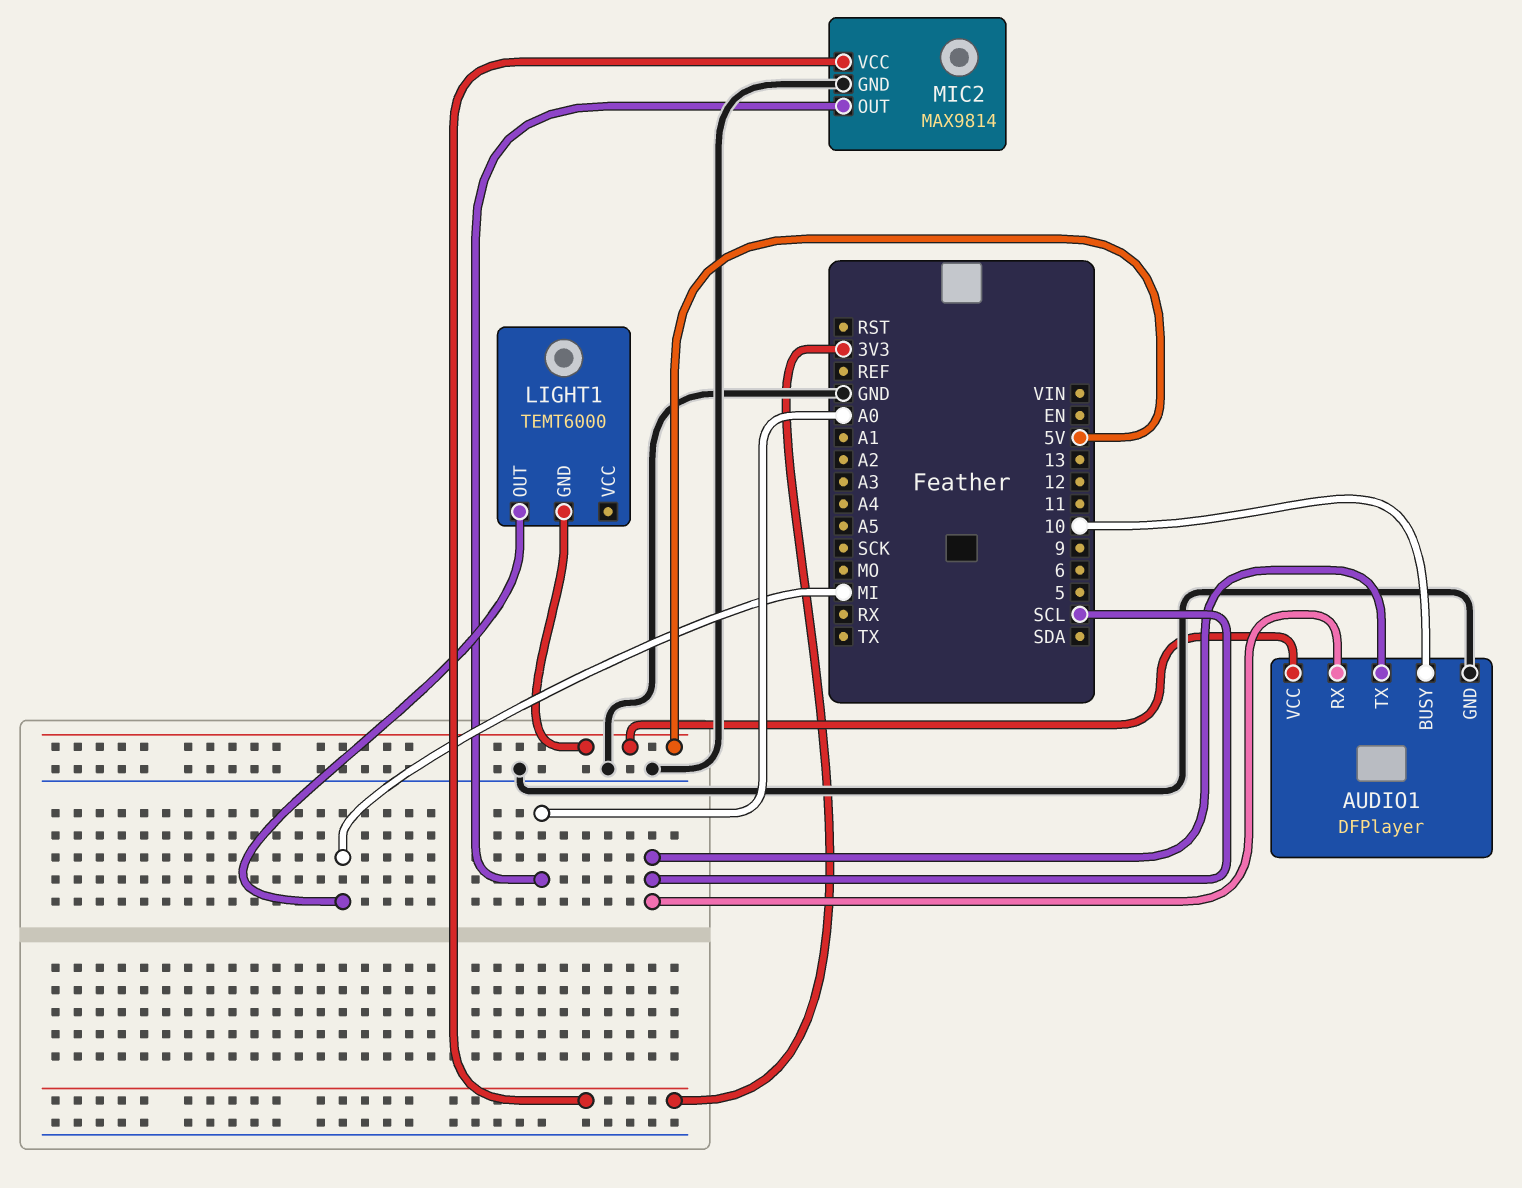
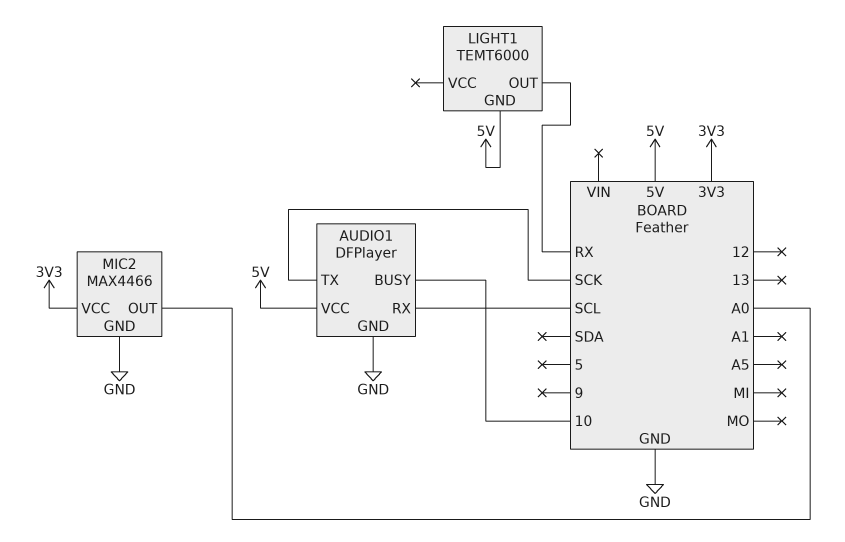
AUDIO1 pin TX: SCL -> SCK
LIGHT1 pin OUT: MI -> RX
MIC2: MAX9814 -> MAX4466

